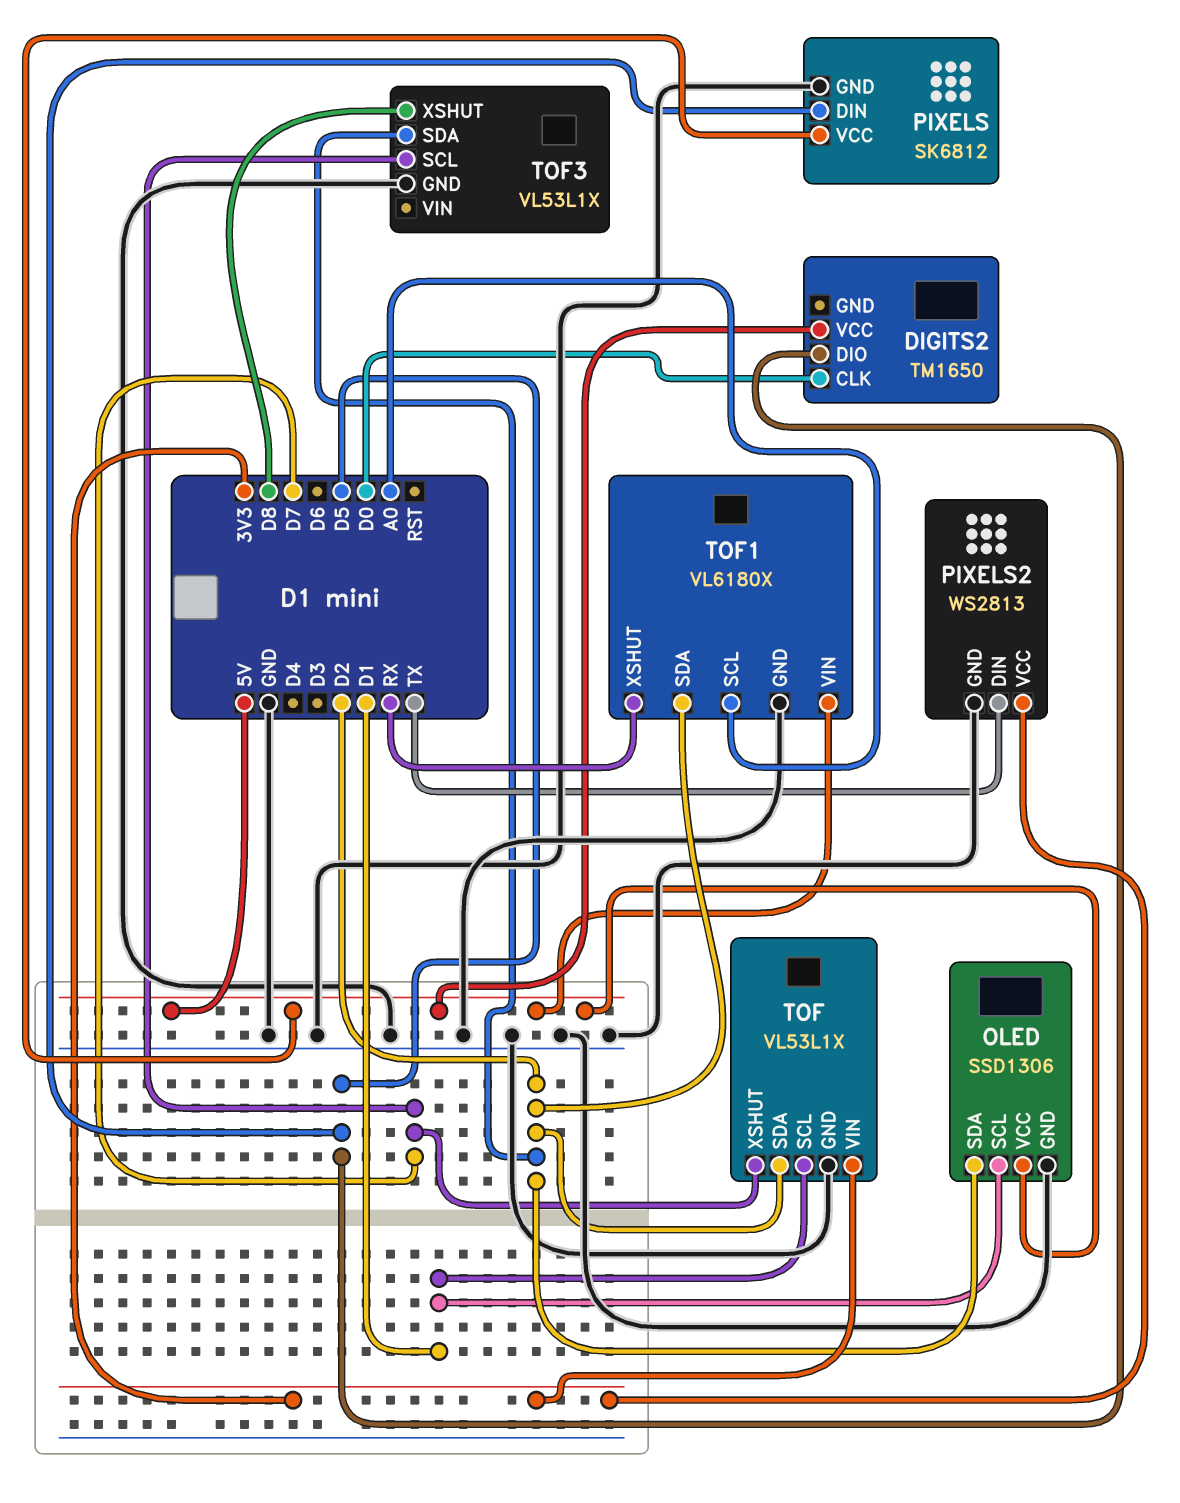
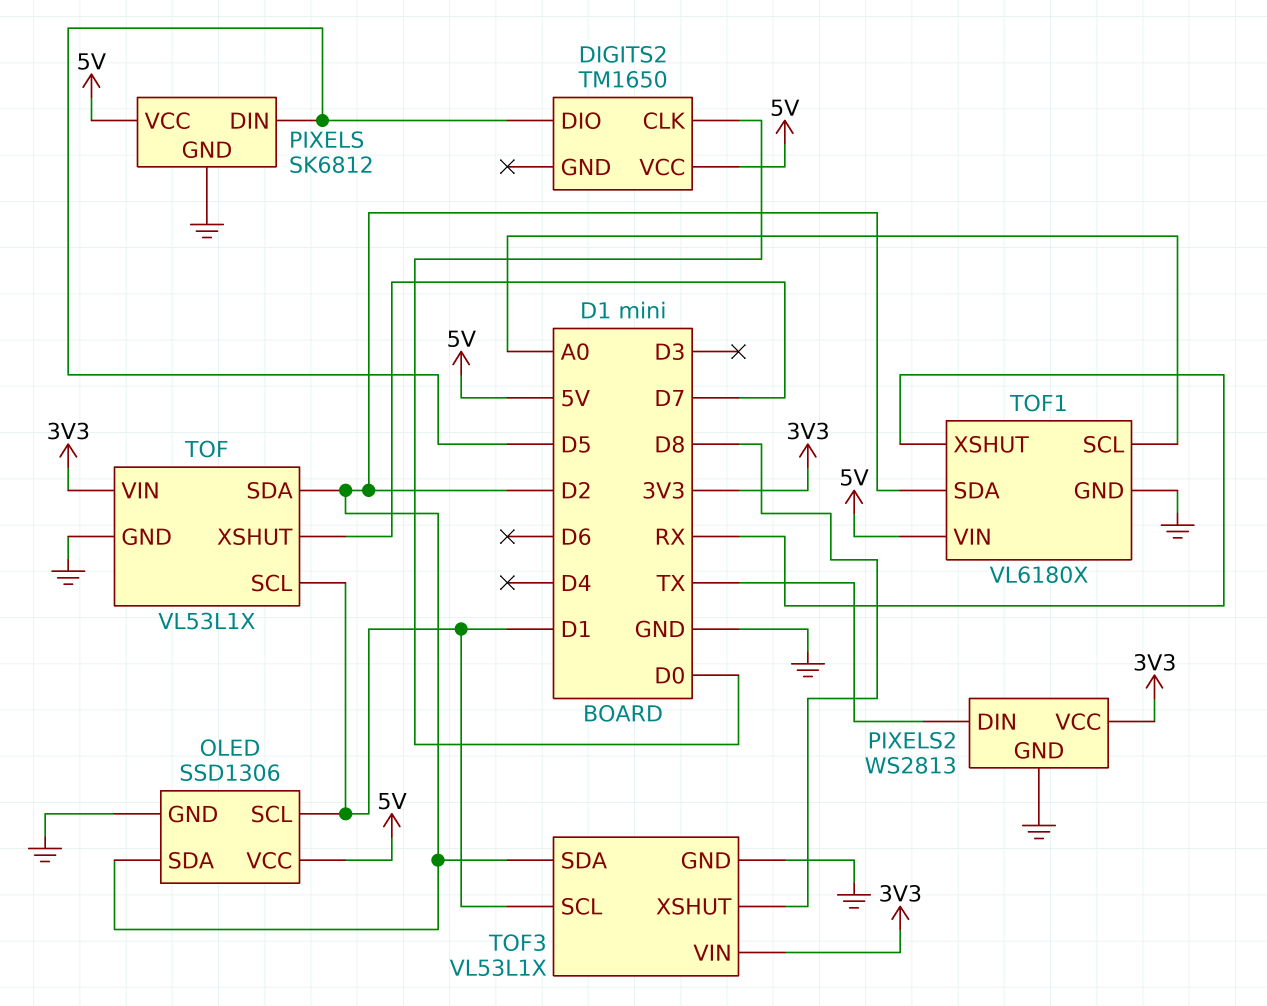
TOF3 pin SCL: D7 -> D1
TOF3 pin VIN: none -> 3V3

